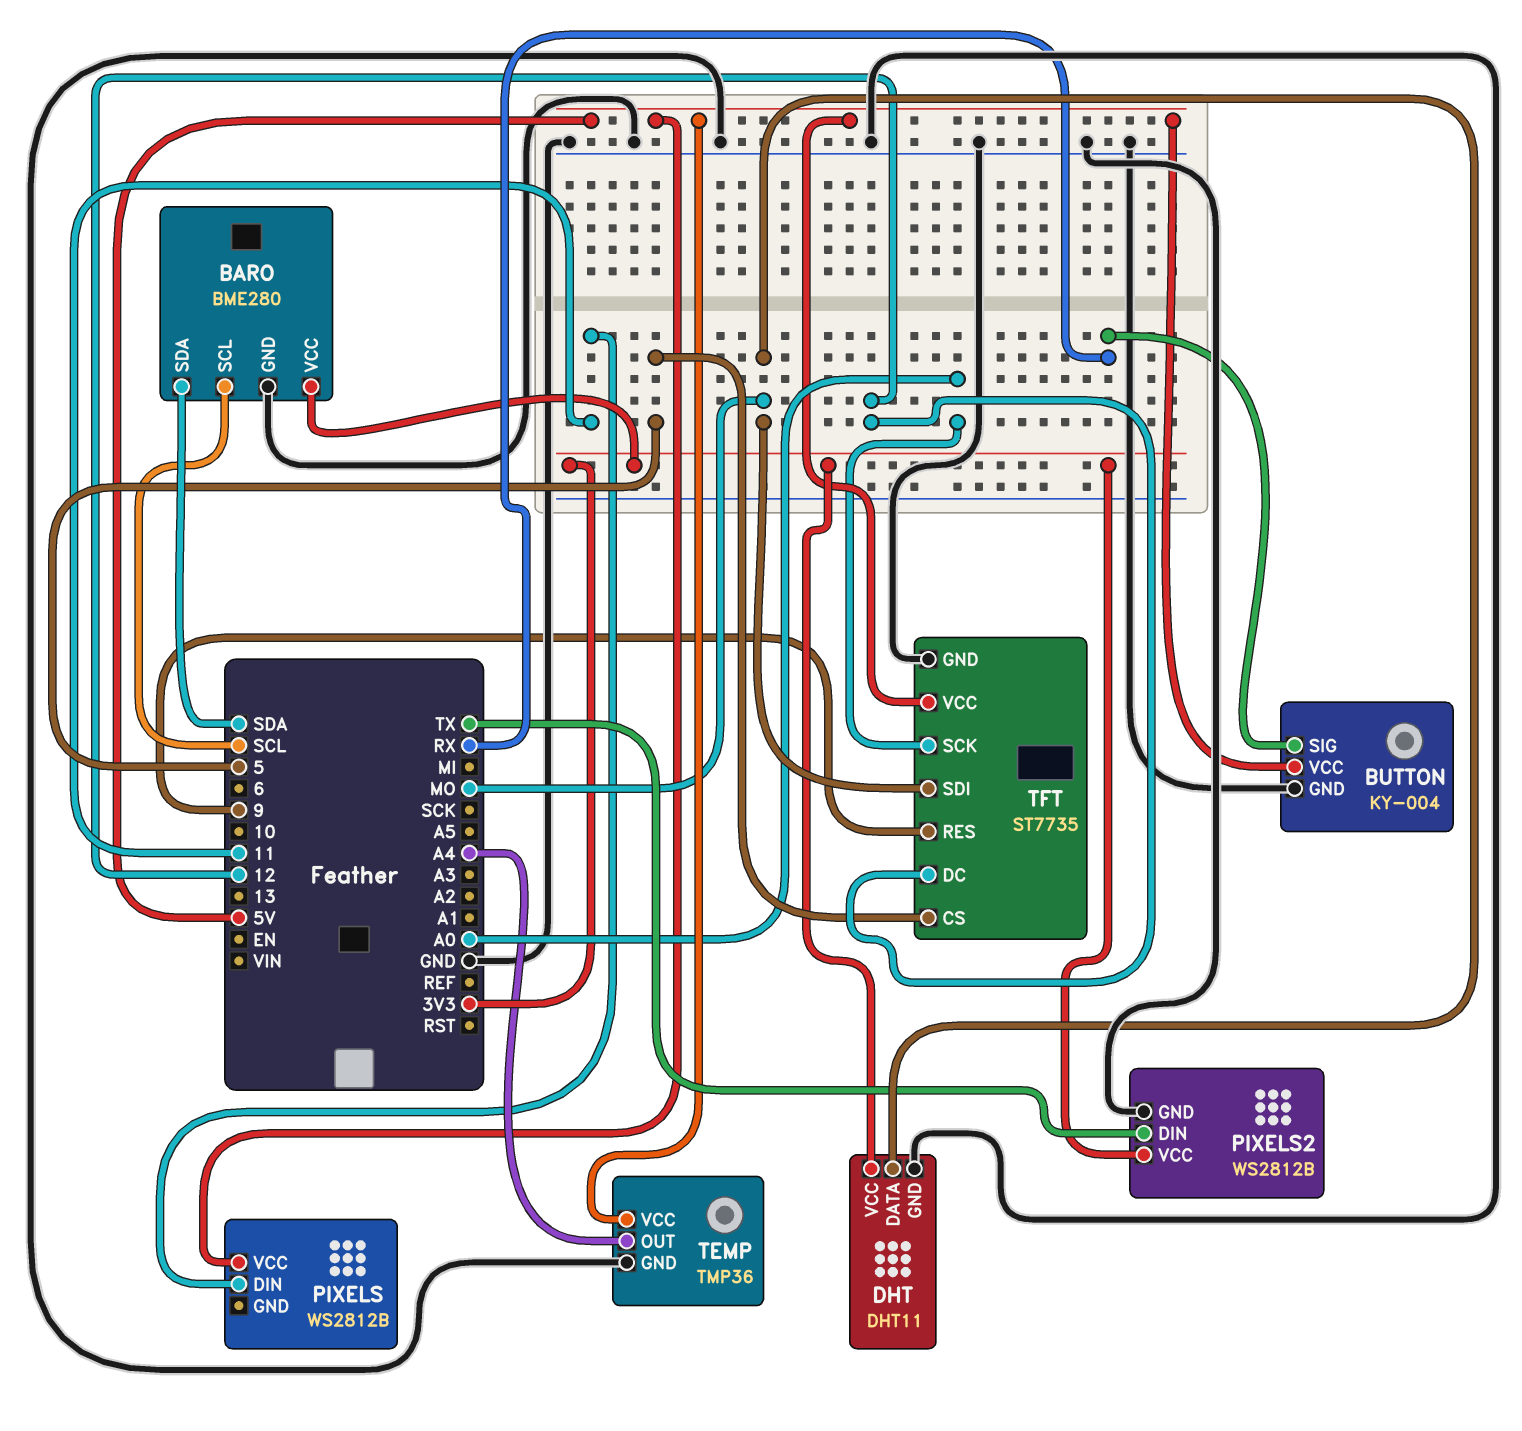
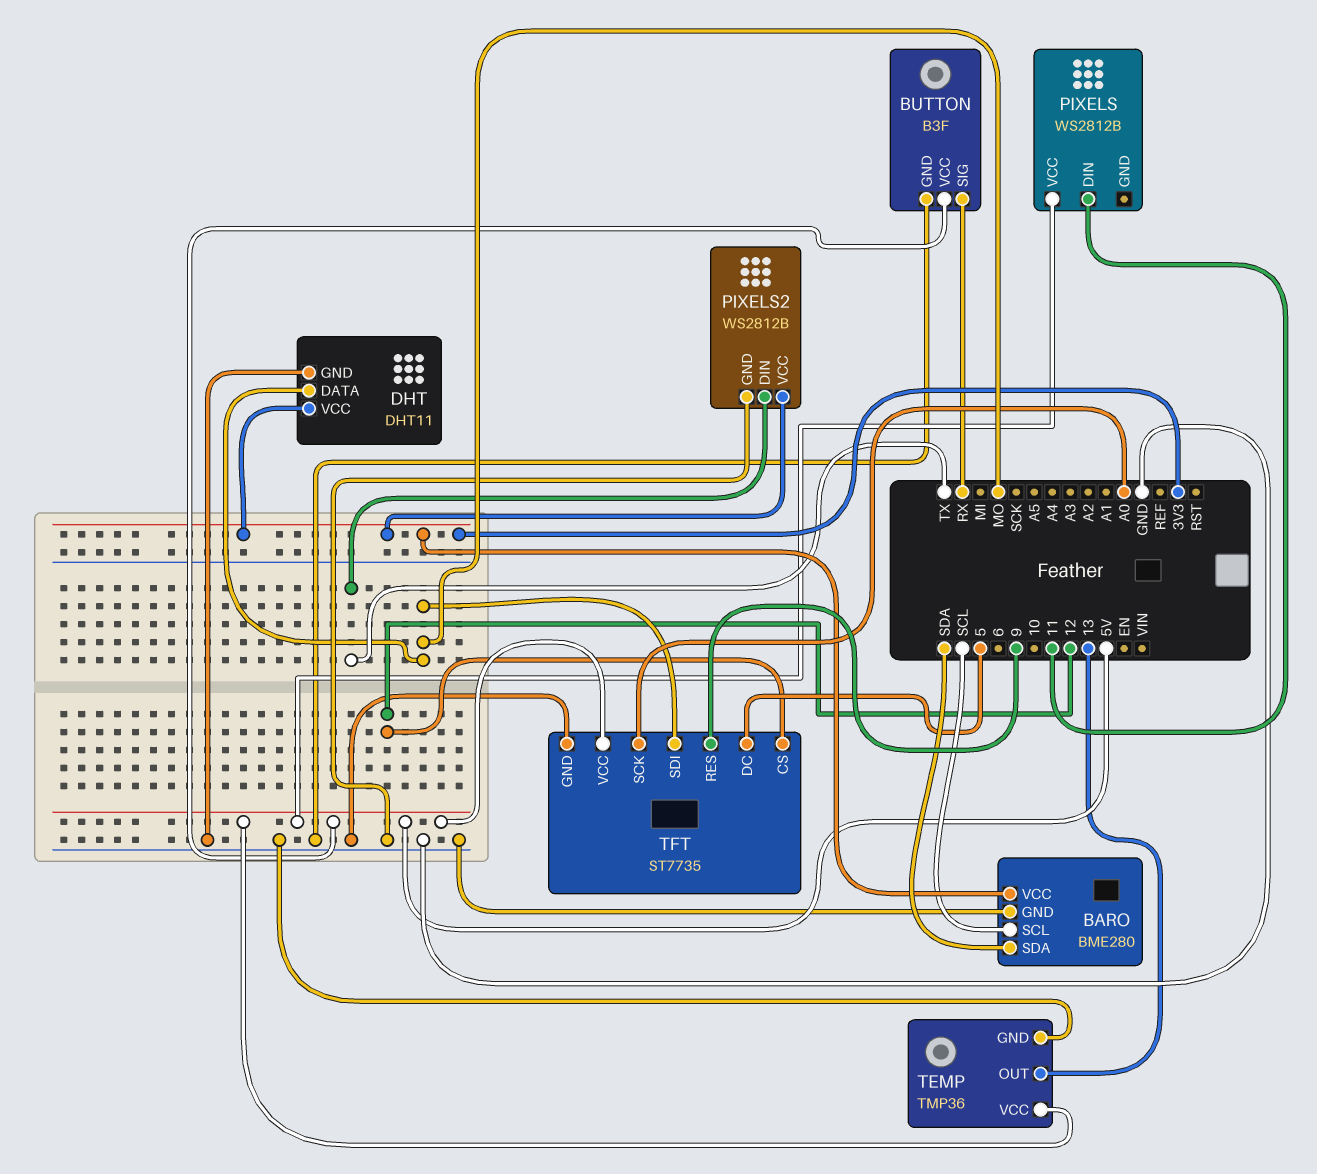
BUTTON: KY-004 -> B3F
TEMP pin OUT: A4 -> 13
TFT pin CS: 5 -> 12
TFT pin DC: 12 -> 5

